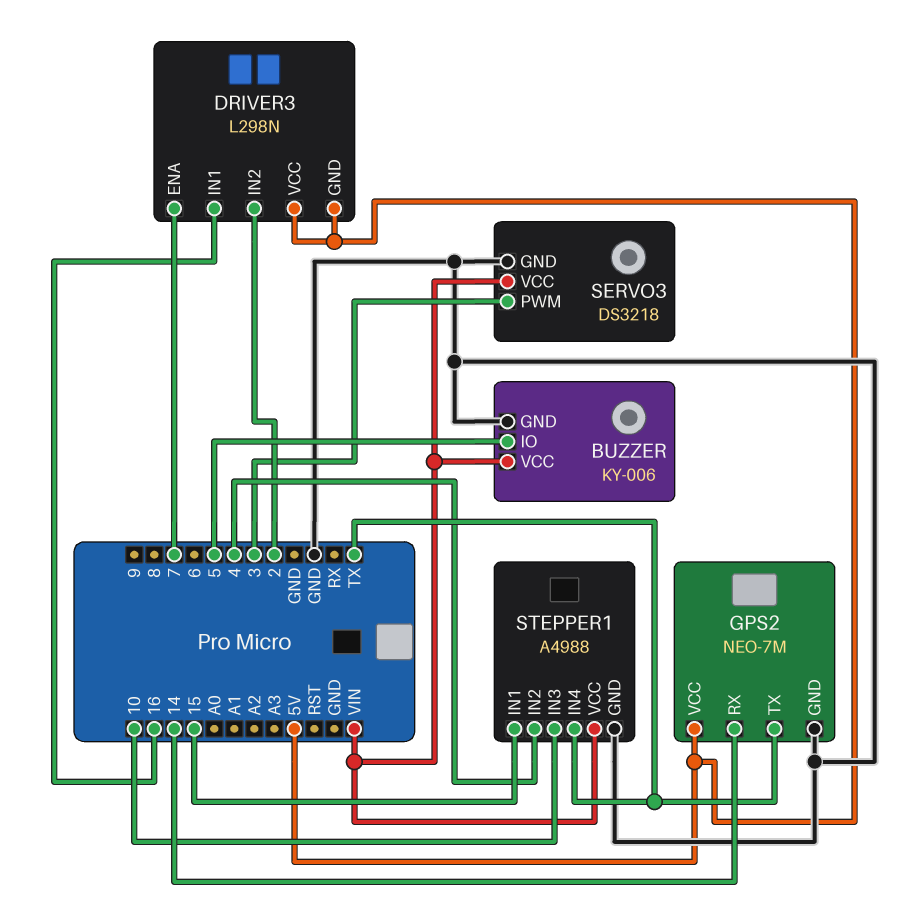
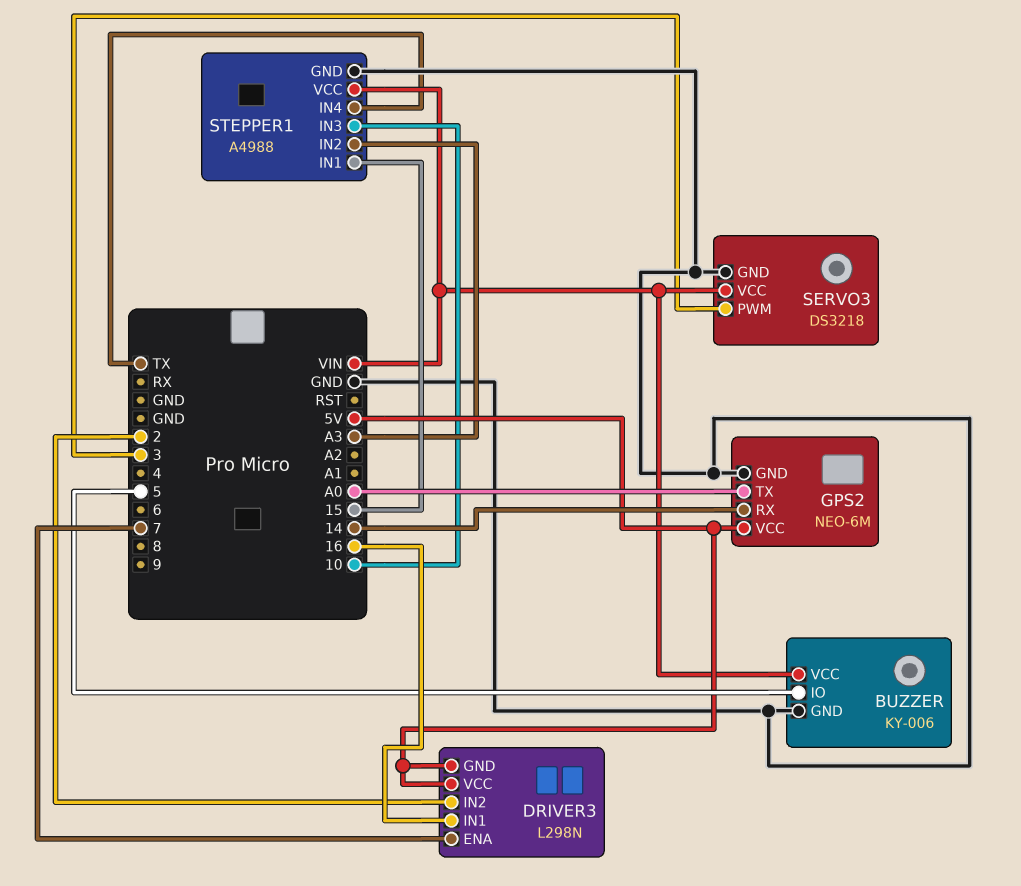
GPS2: NEO-7M -> NEO-6M
GPS2 pin TX: TX -> A0
STEPPER1 pin IN2: 4 -> A3

